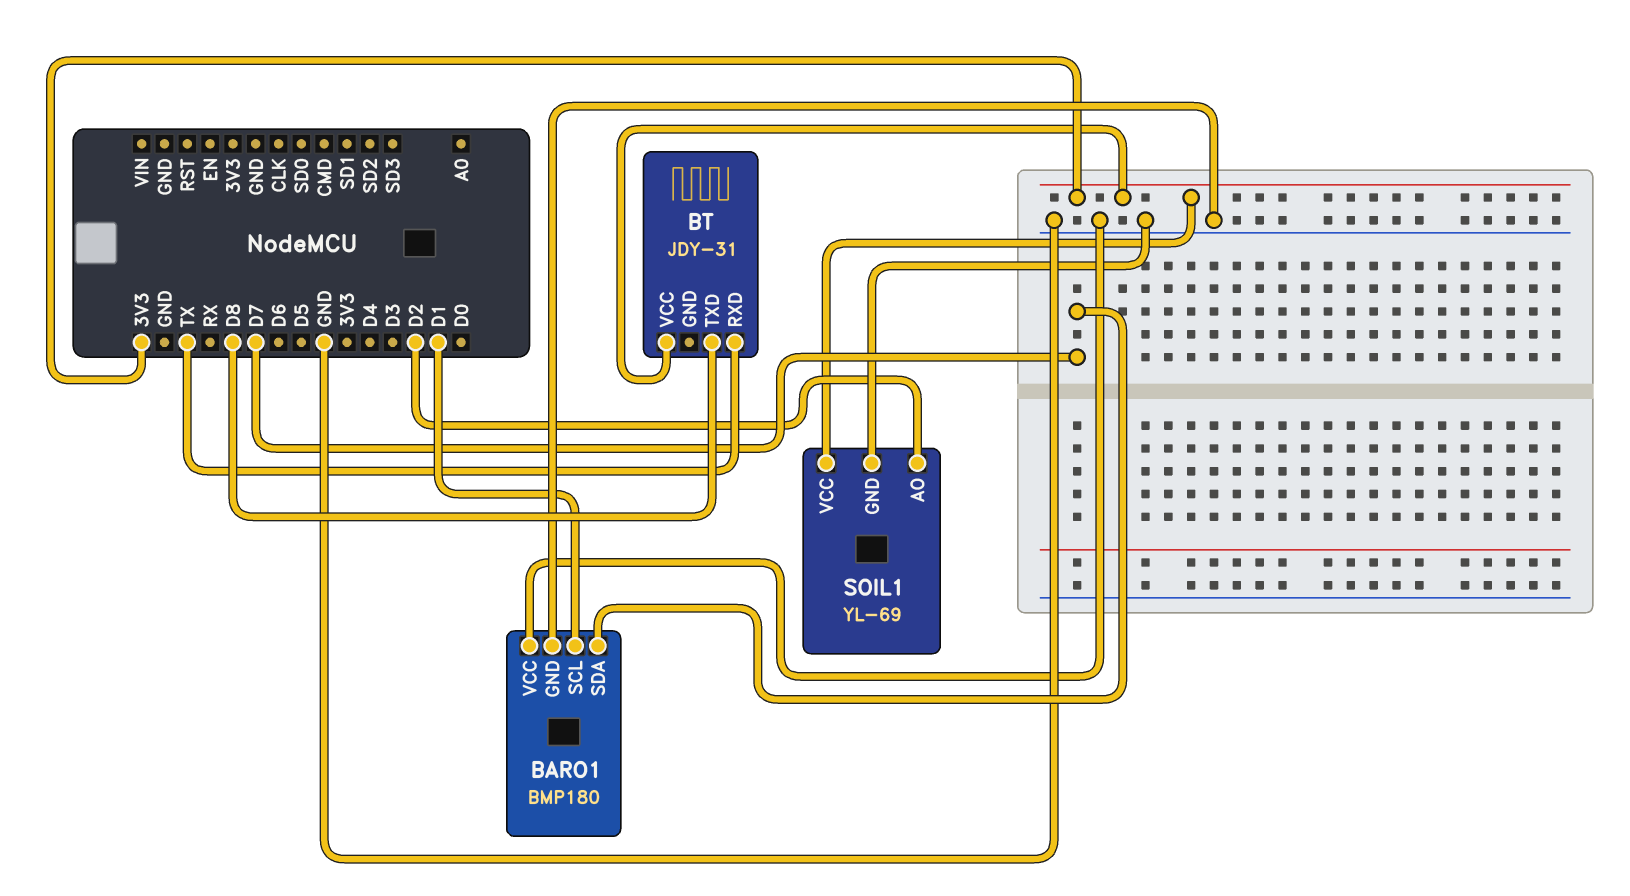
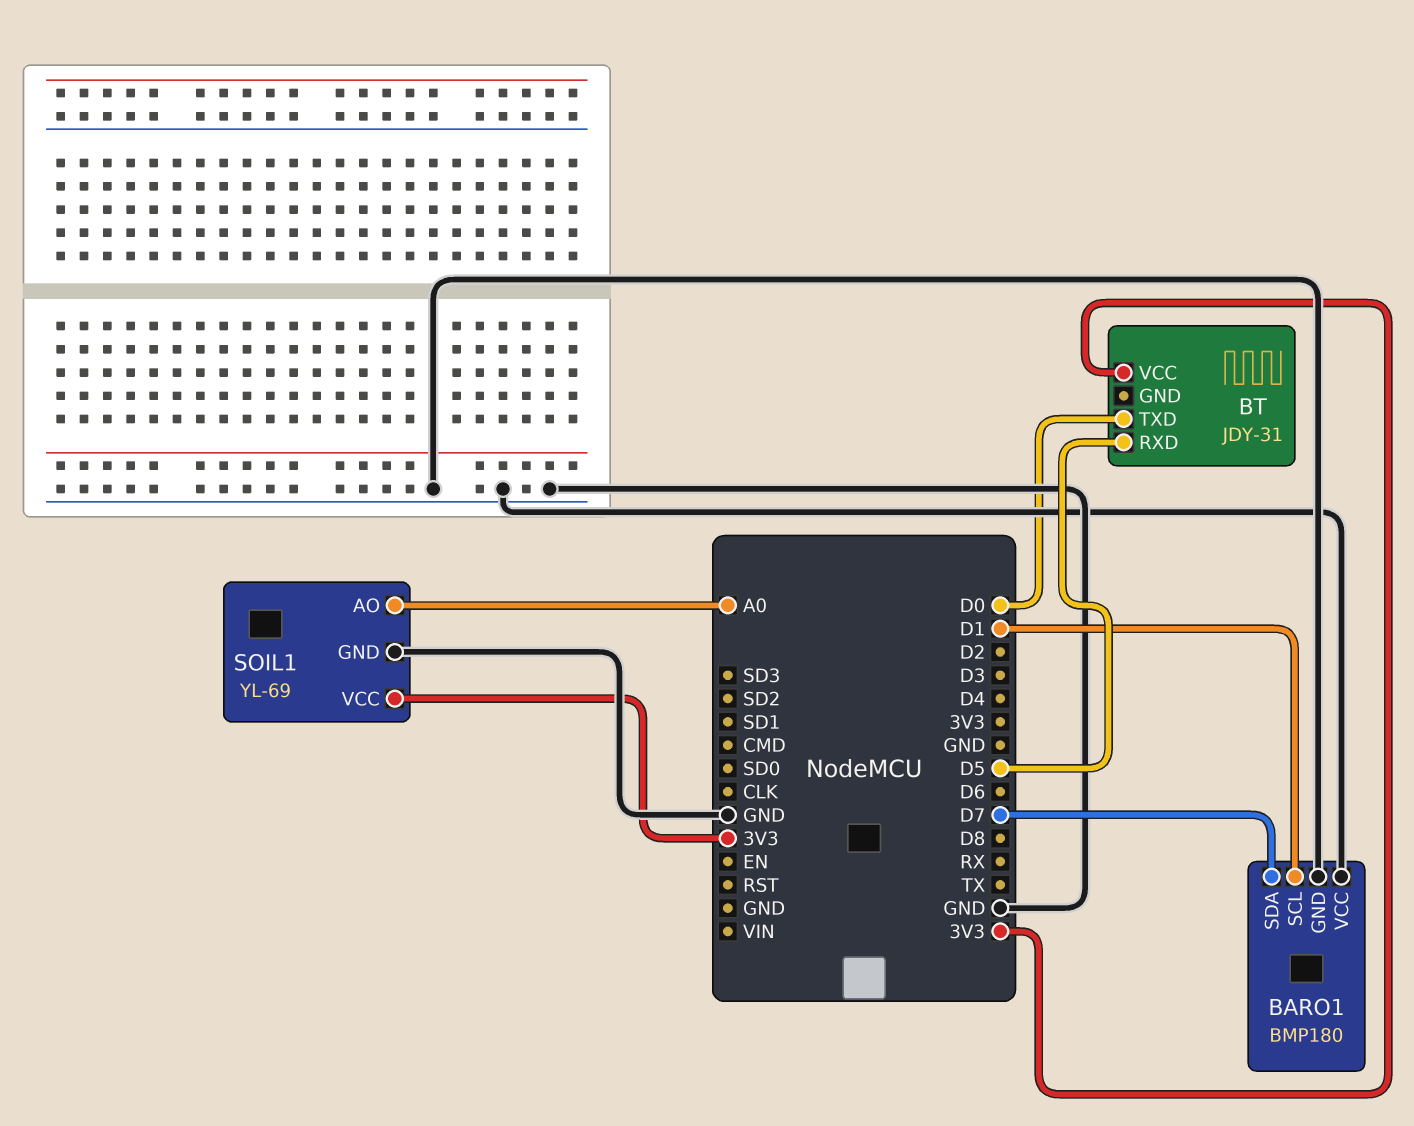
BT pin RXD: TX -> D5
BT pin TXD: D8 -> D0
SOIL1 pin AO: D2 -> A0

